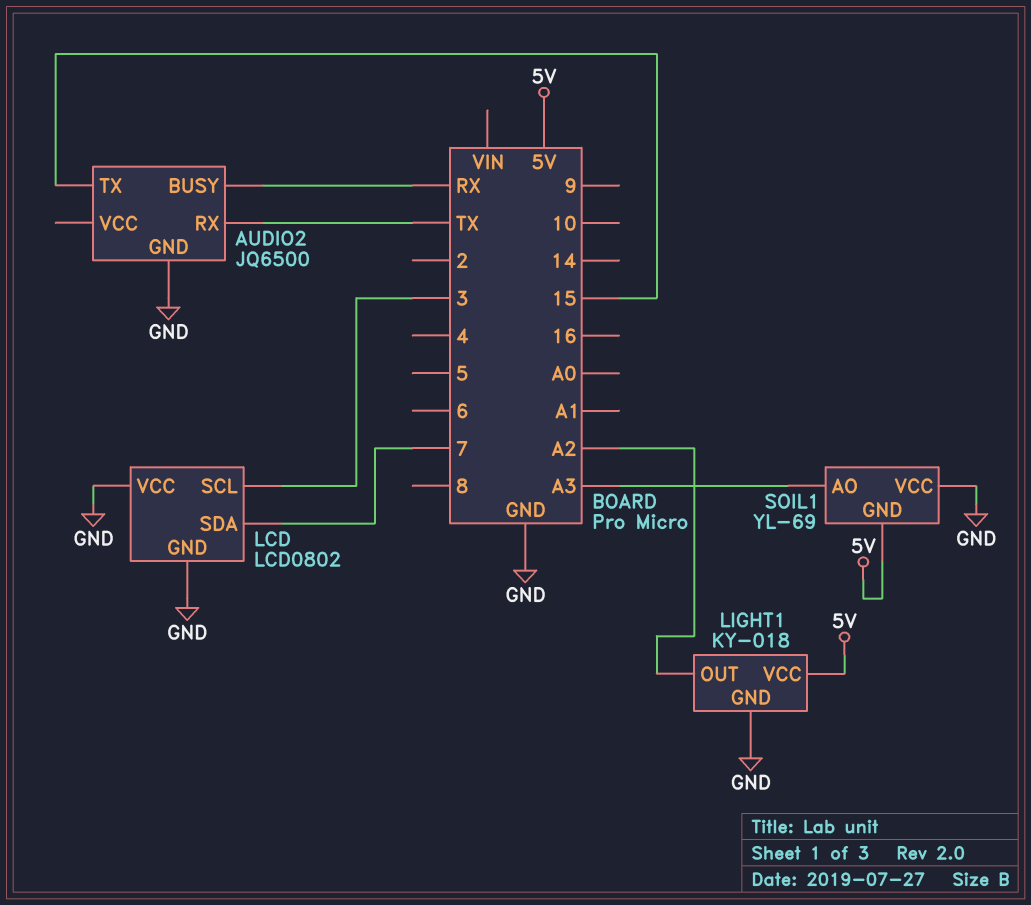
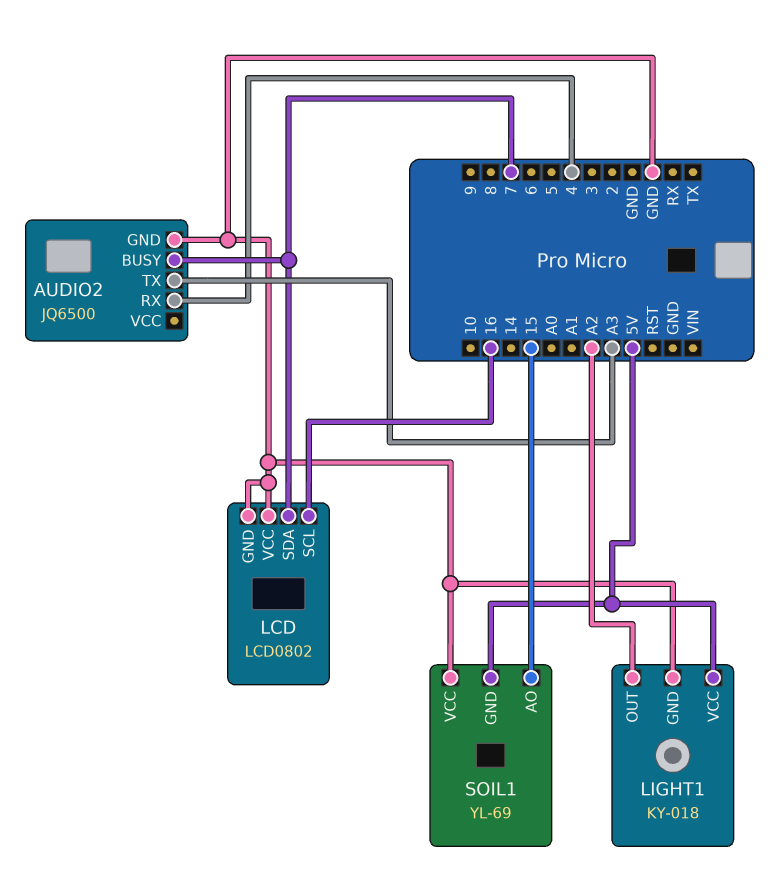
AUDIO2 pin BUSY: RX -> 7
AUDIO2 pin RX: TX -> 4
AUDIO2 pin TX: 15 -> A3
LCD pin SCL: 3 -> 16
SOIL1 pin AO: A3 -> 15

